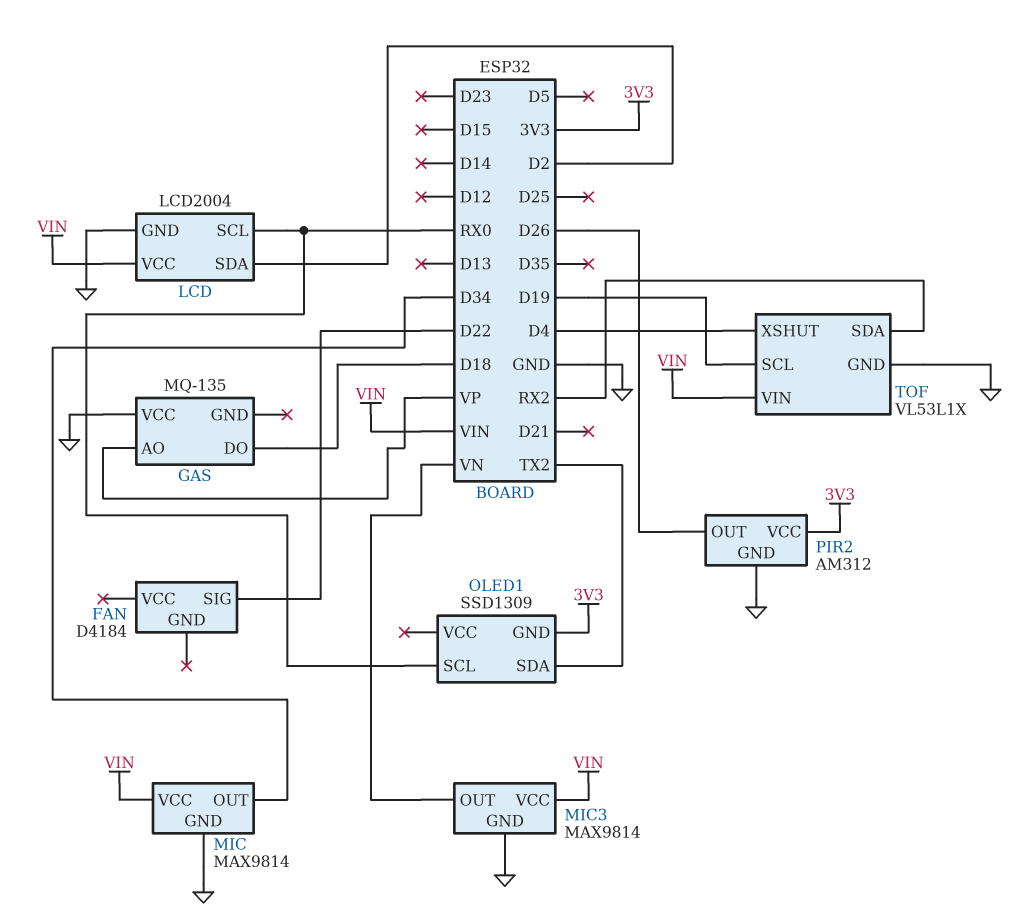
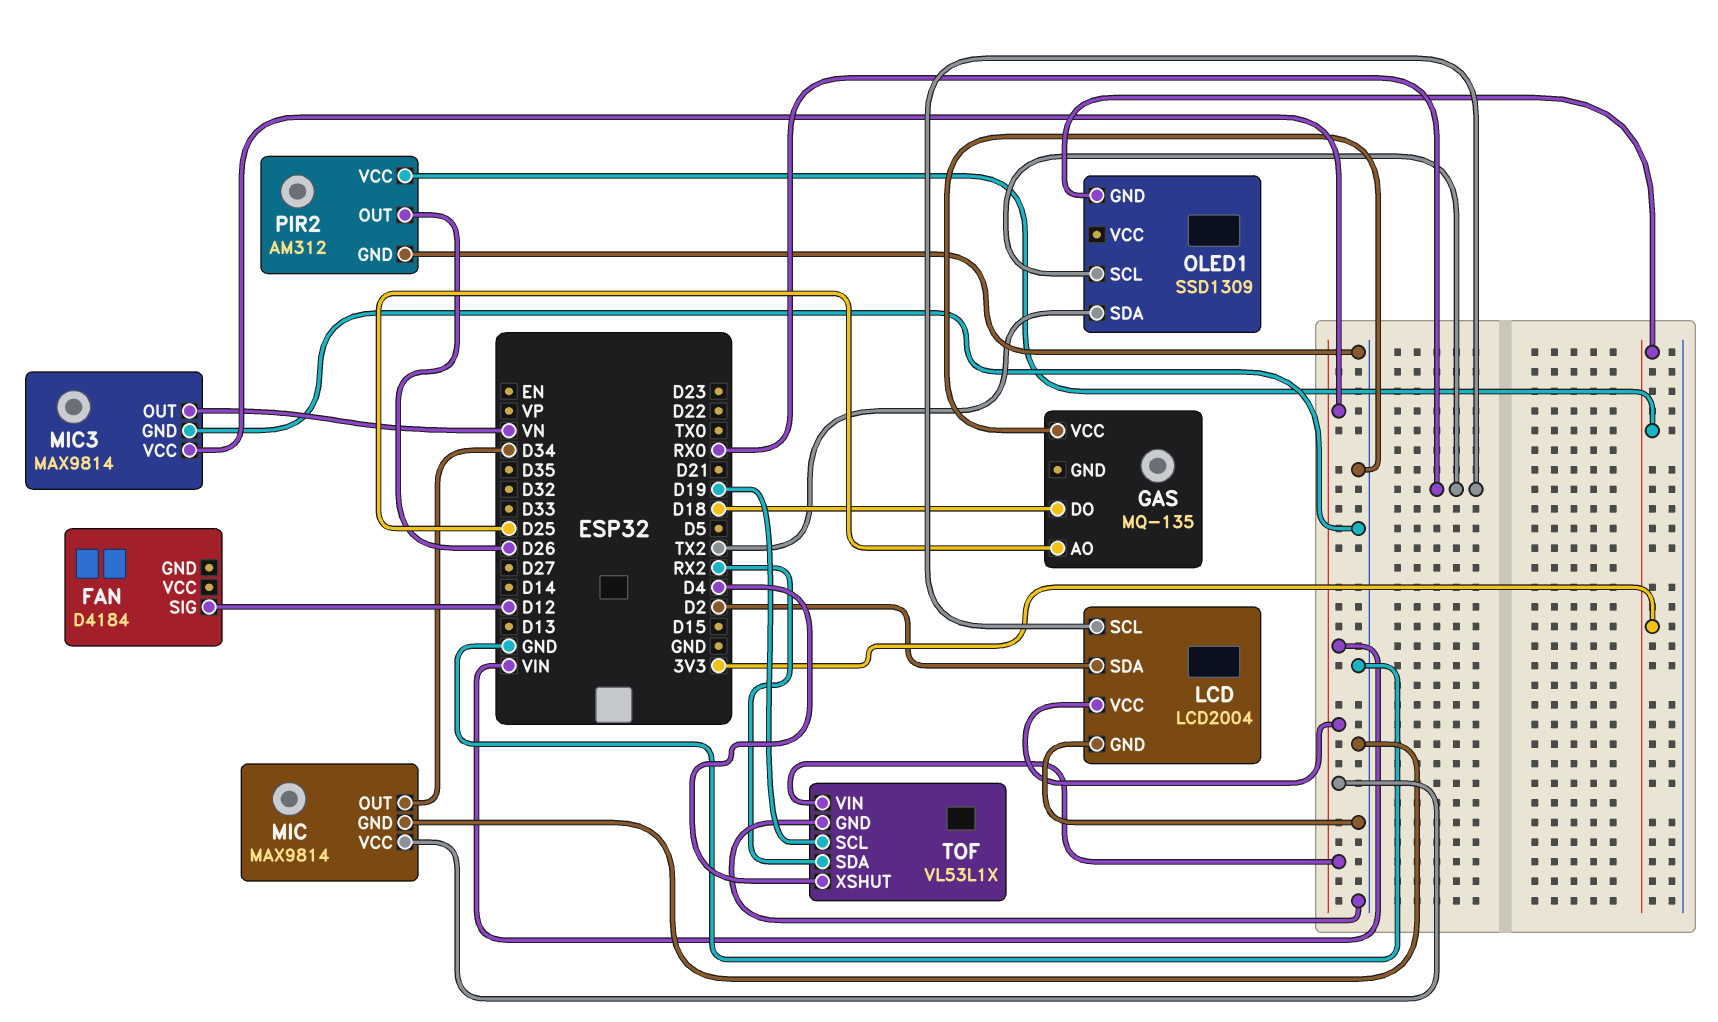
FAN pin SIG: D22 -> D12
GAS pin AO: VP -> D25

